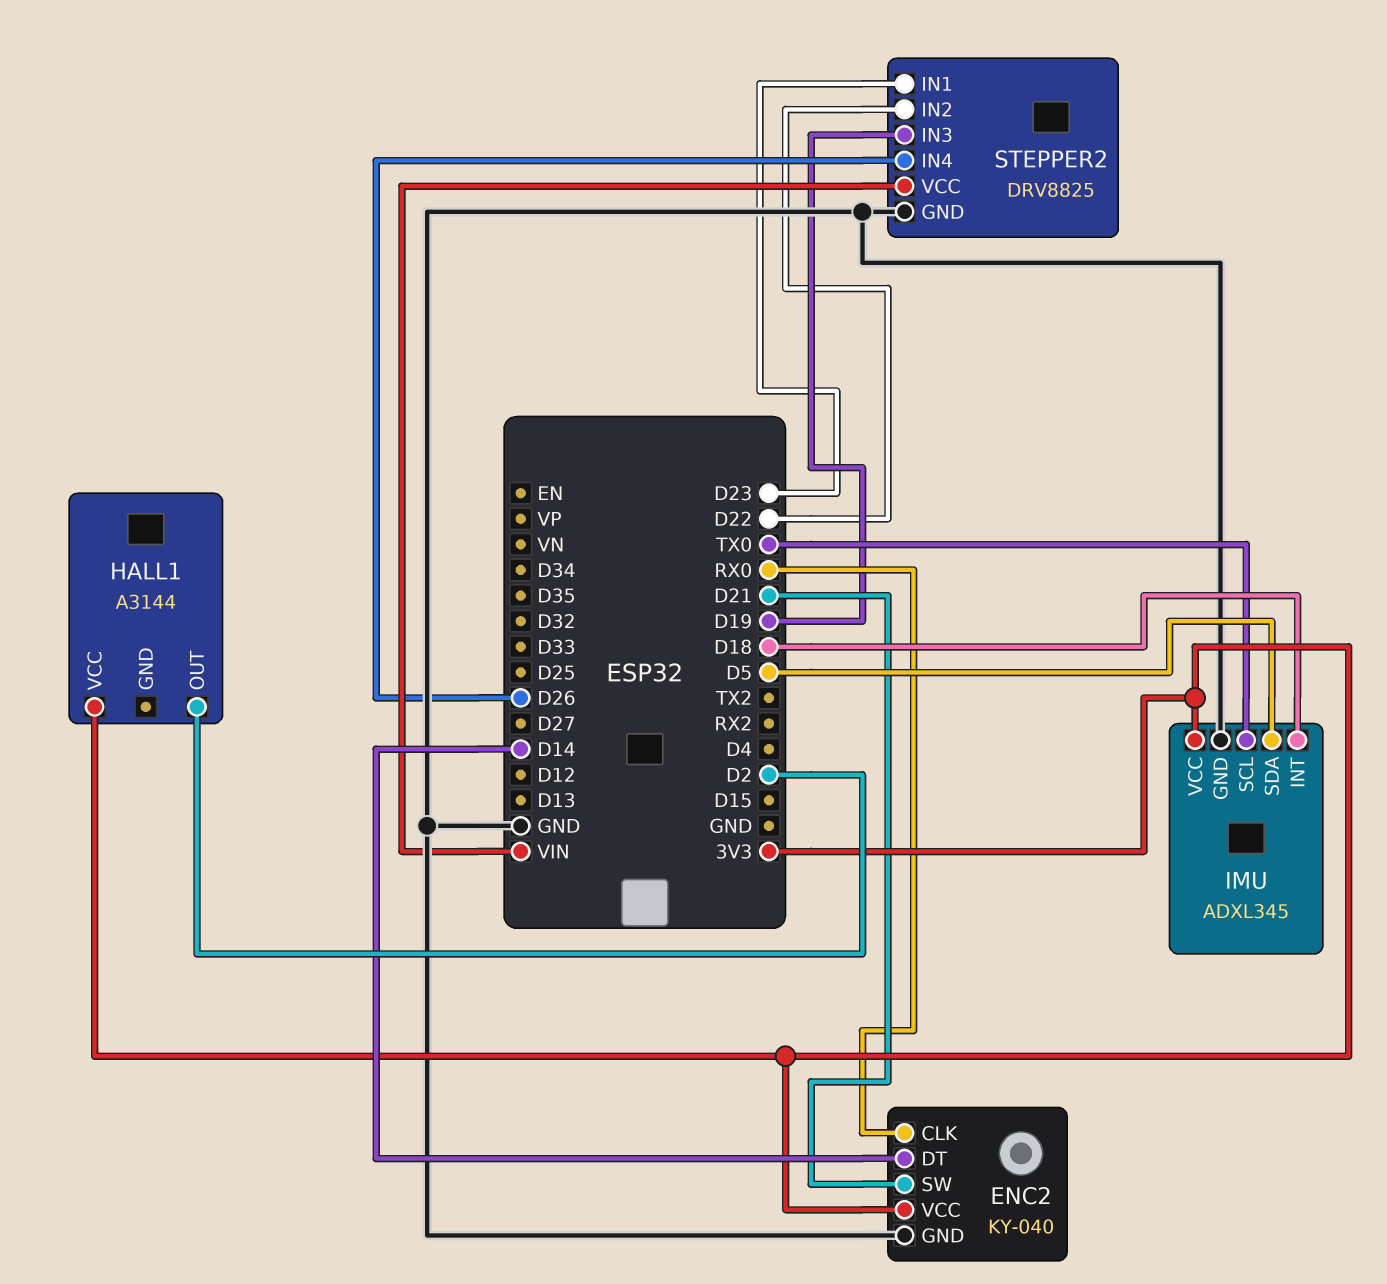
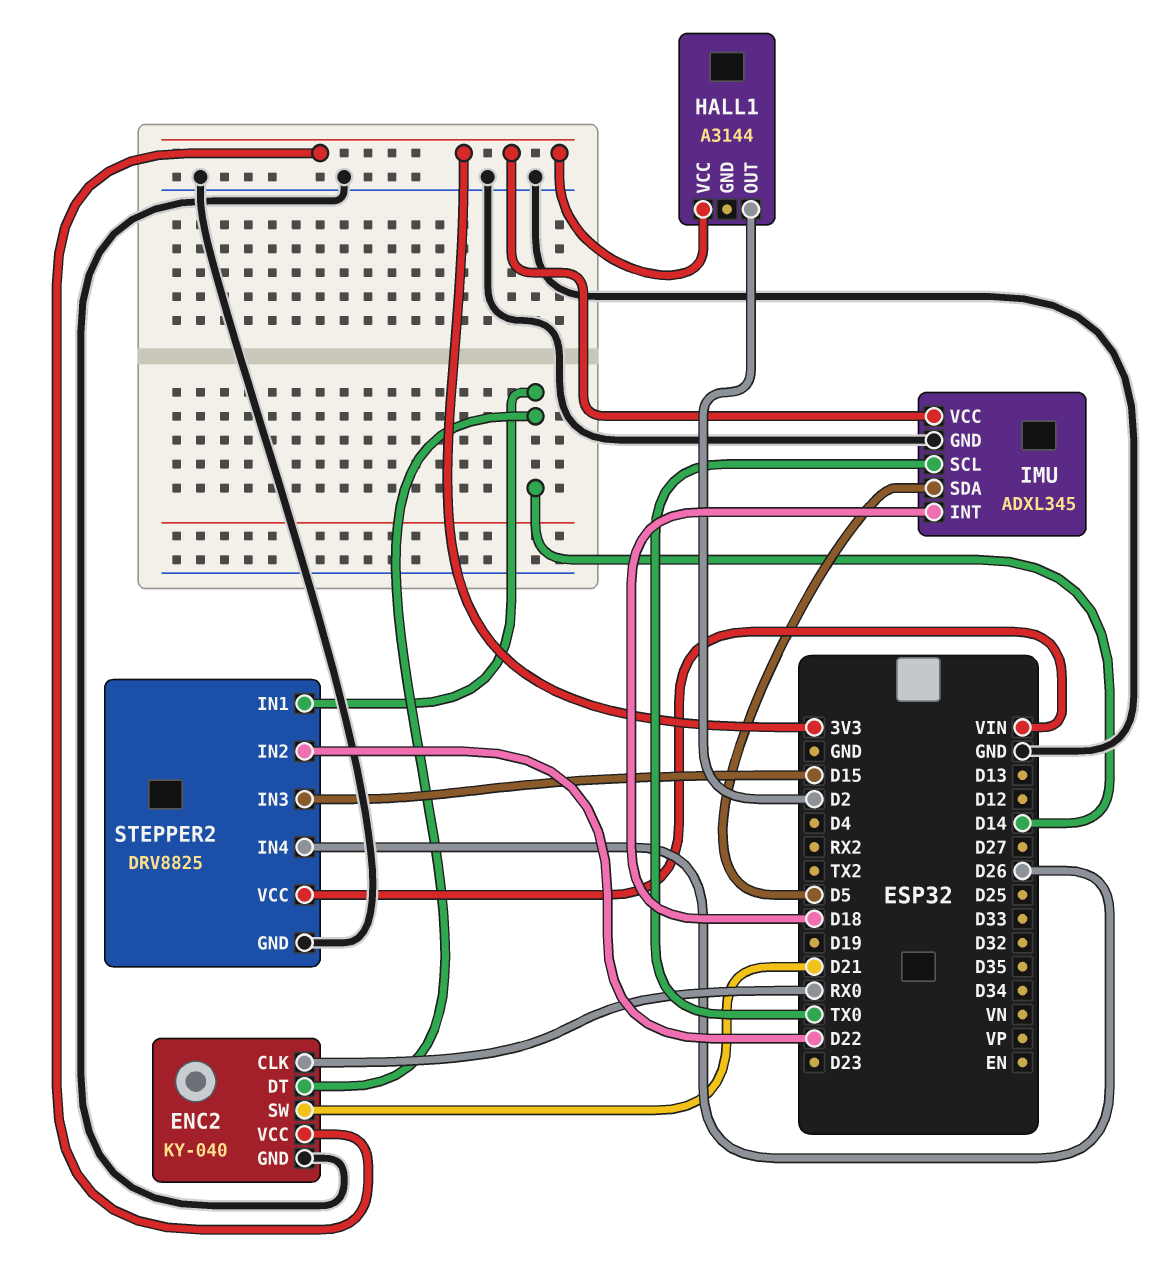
STEPPER2 pin IN1: D23 -> D14
STEPPER2 pin IN3: D19 -> D15

